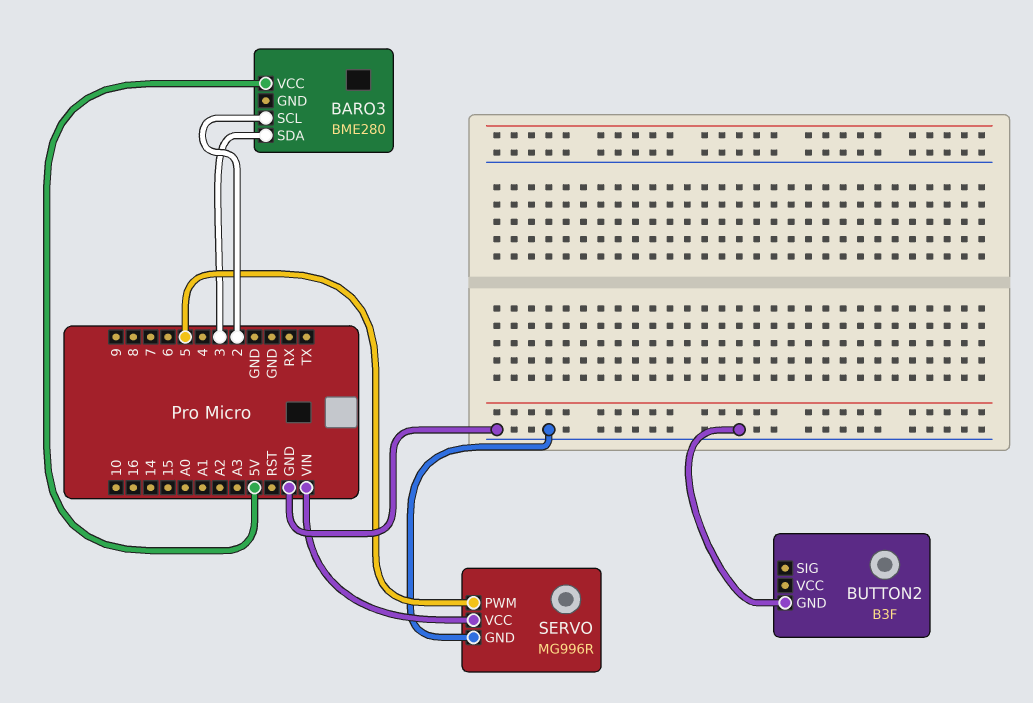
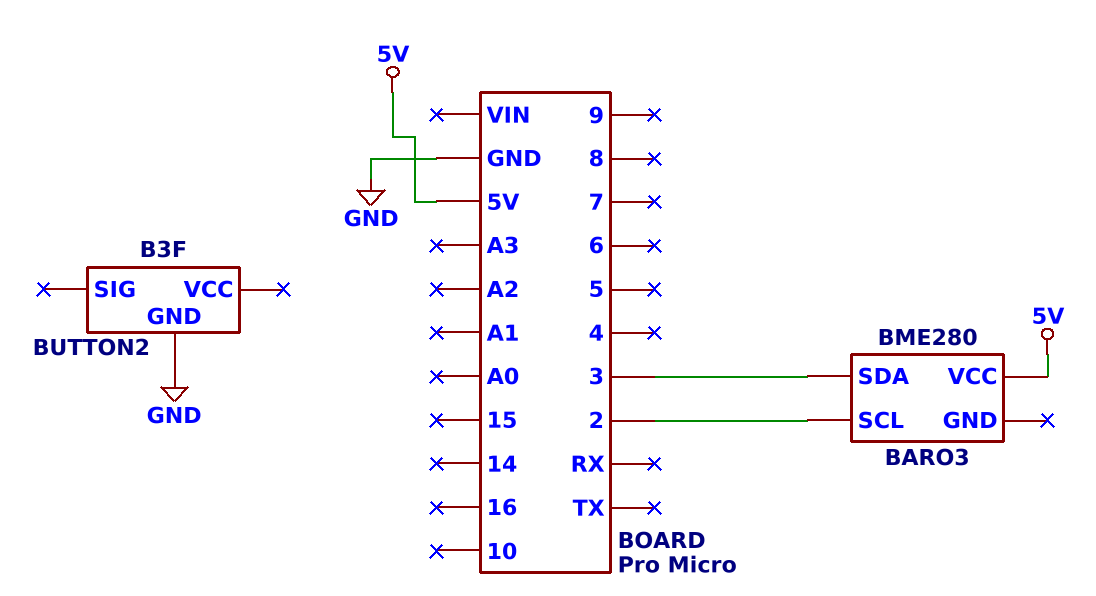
SERVO: MG996R -> none
SERVO pin GND: GND -> none
SERVO pin PWM: 5 -> none
SERVO pin VCC: VIN -> none

